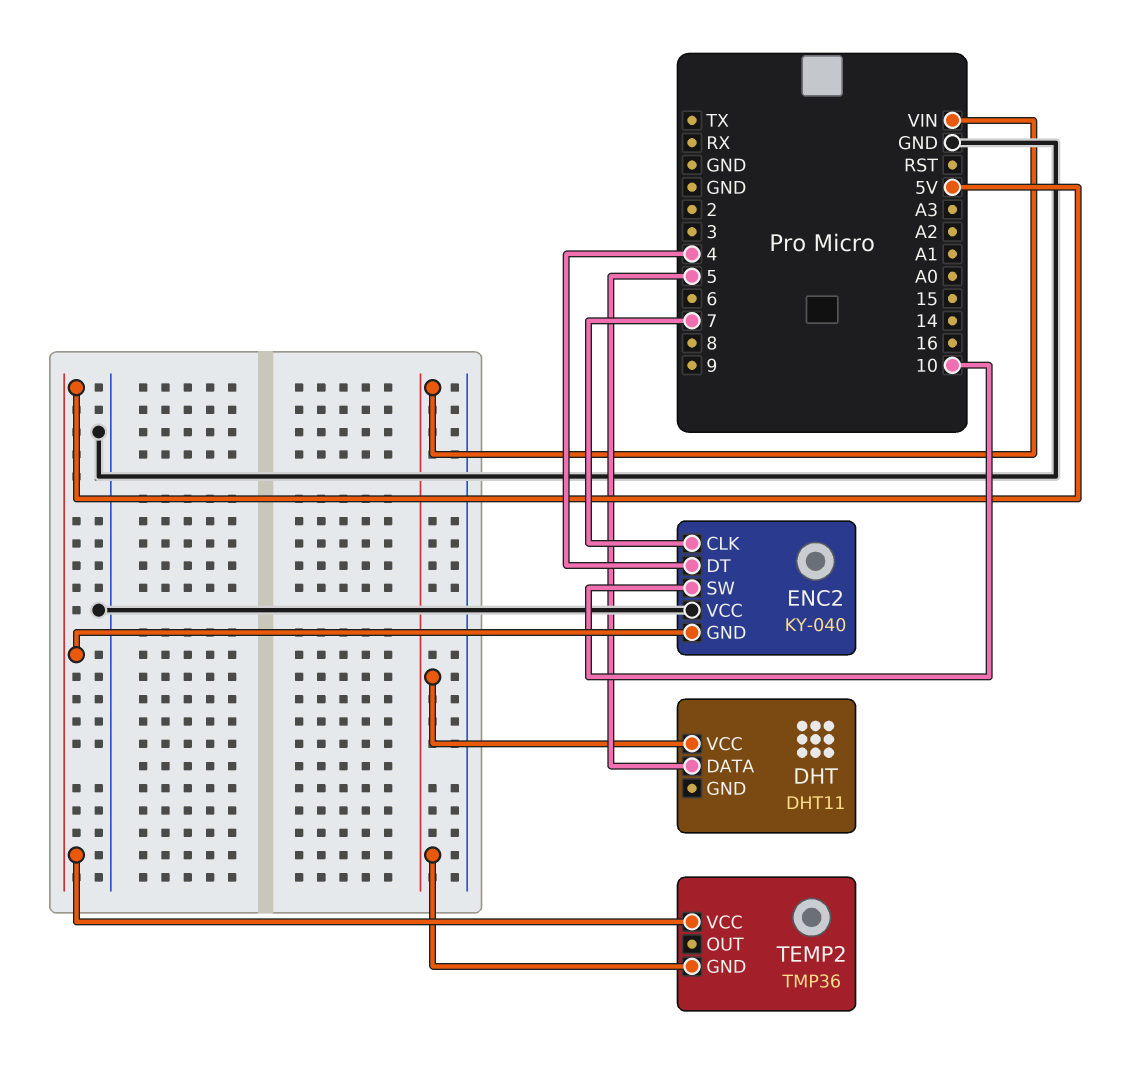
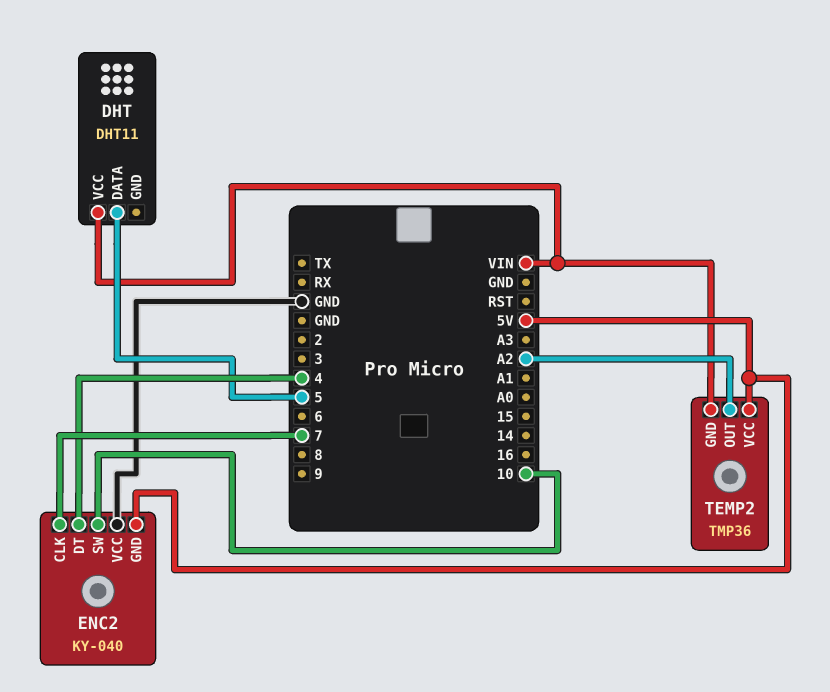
TEMP2 pin OUT: none -> A2

